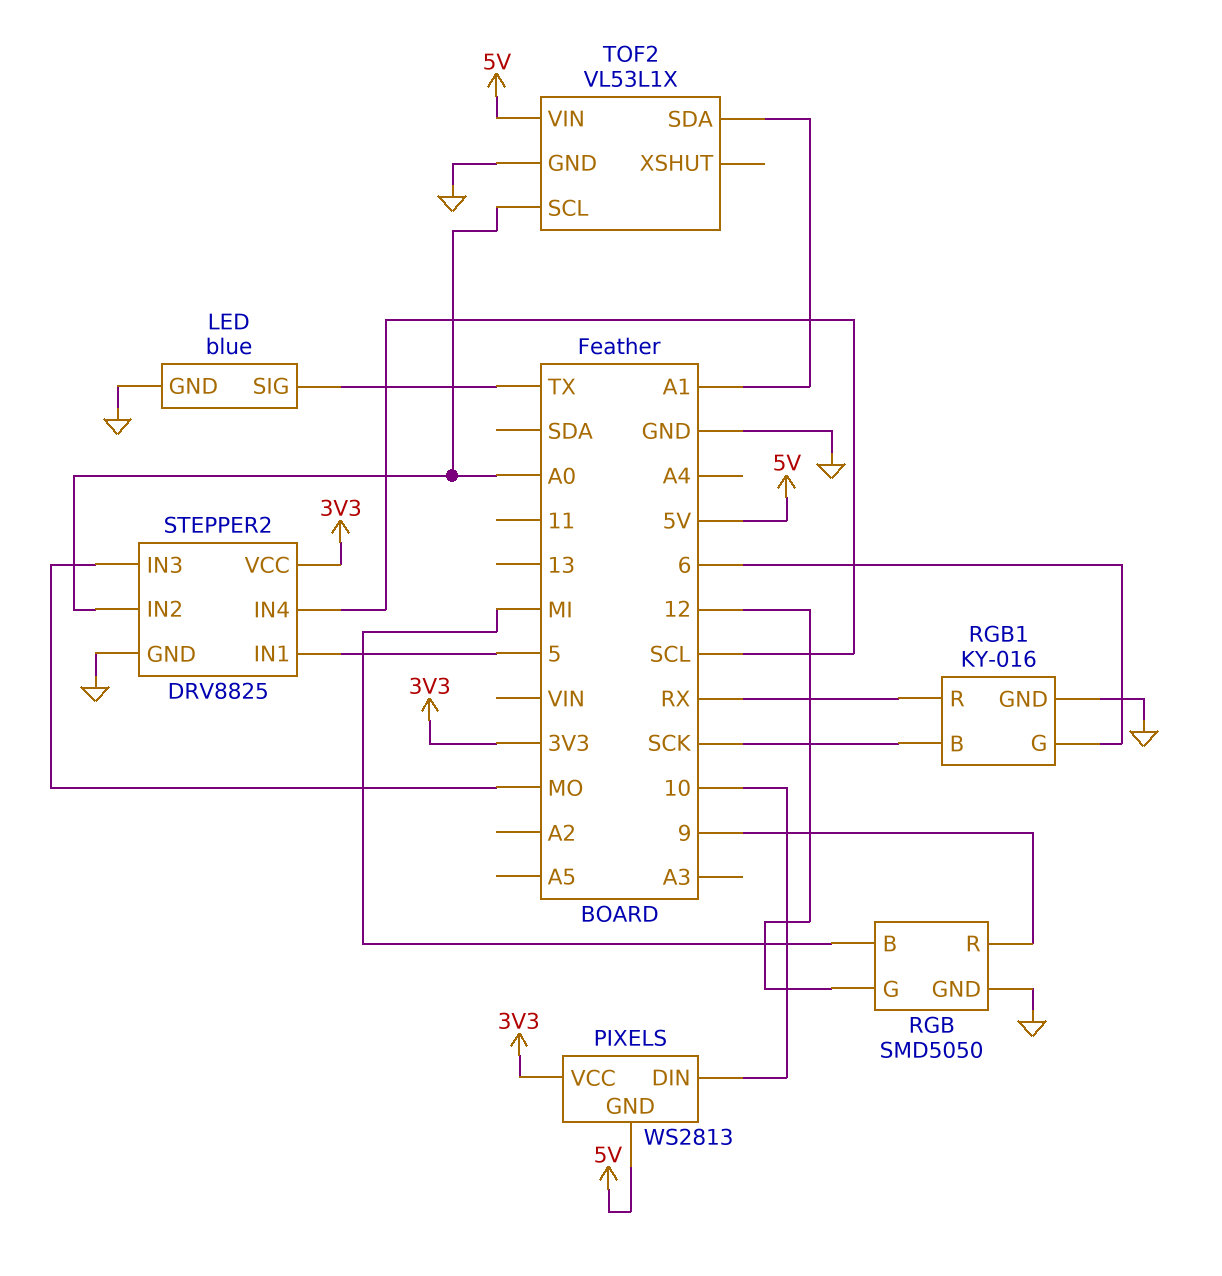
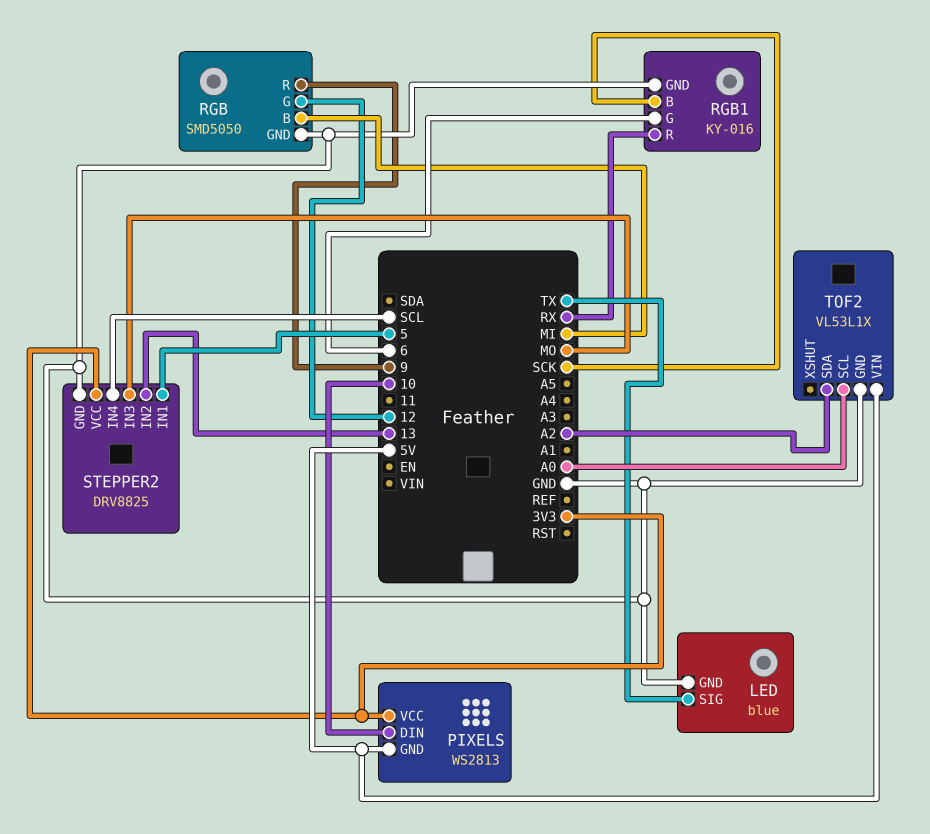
STEPPER2 pin IN2: A0 -> 13
TOF2 pin SDA: A1 -> A2

